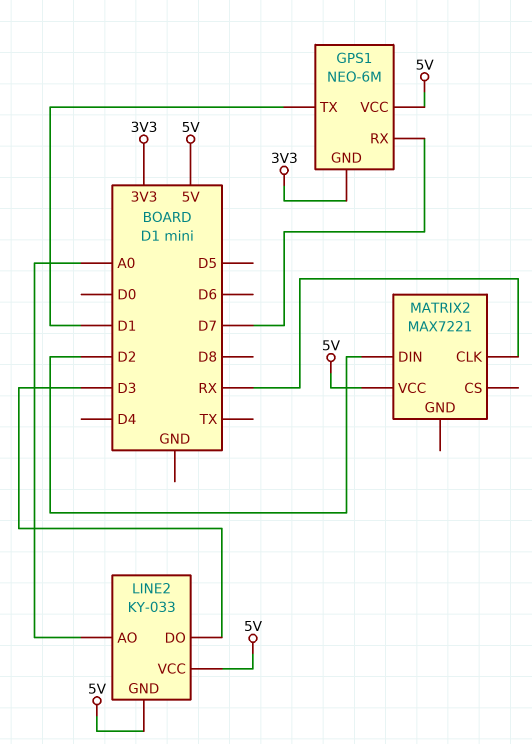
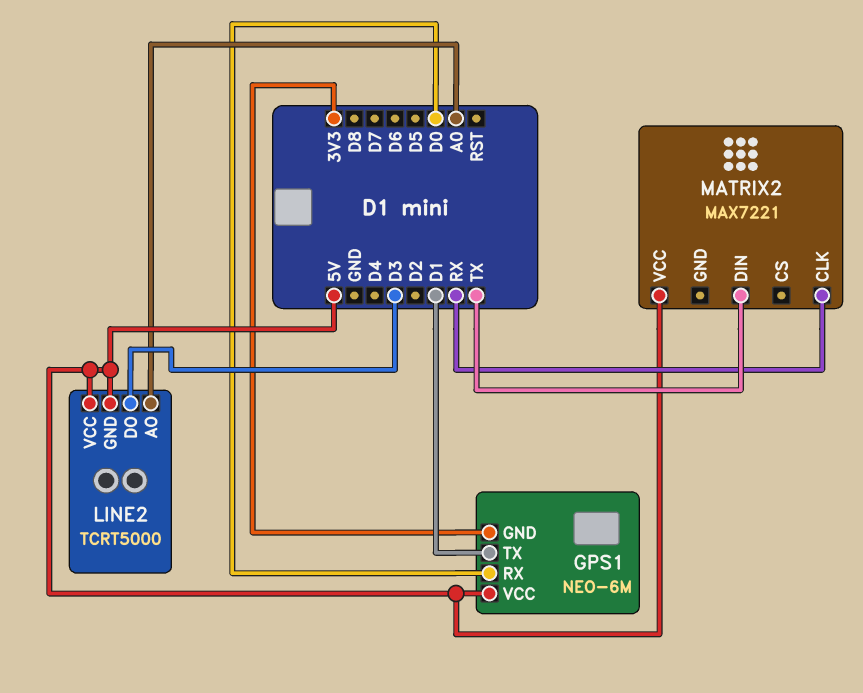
GPS1 pin RX: D7 -> D0
LINE2: KY-033 -> TCRT5000
MATRIX2 pin DIN: D2 -> TX

